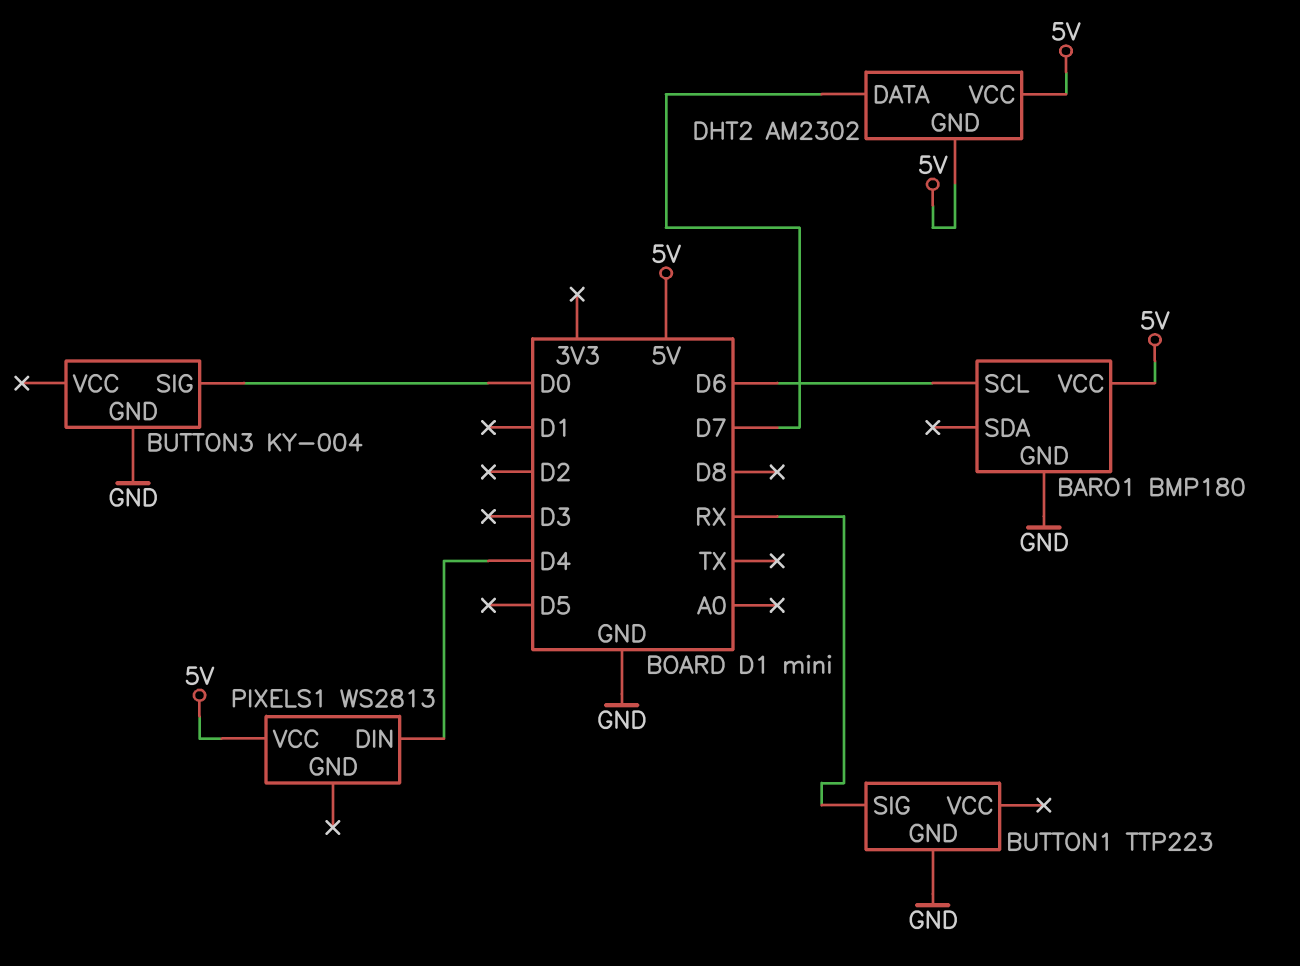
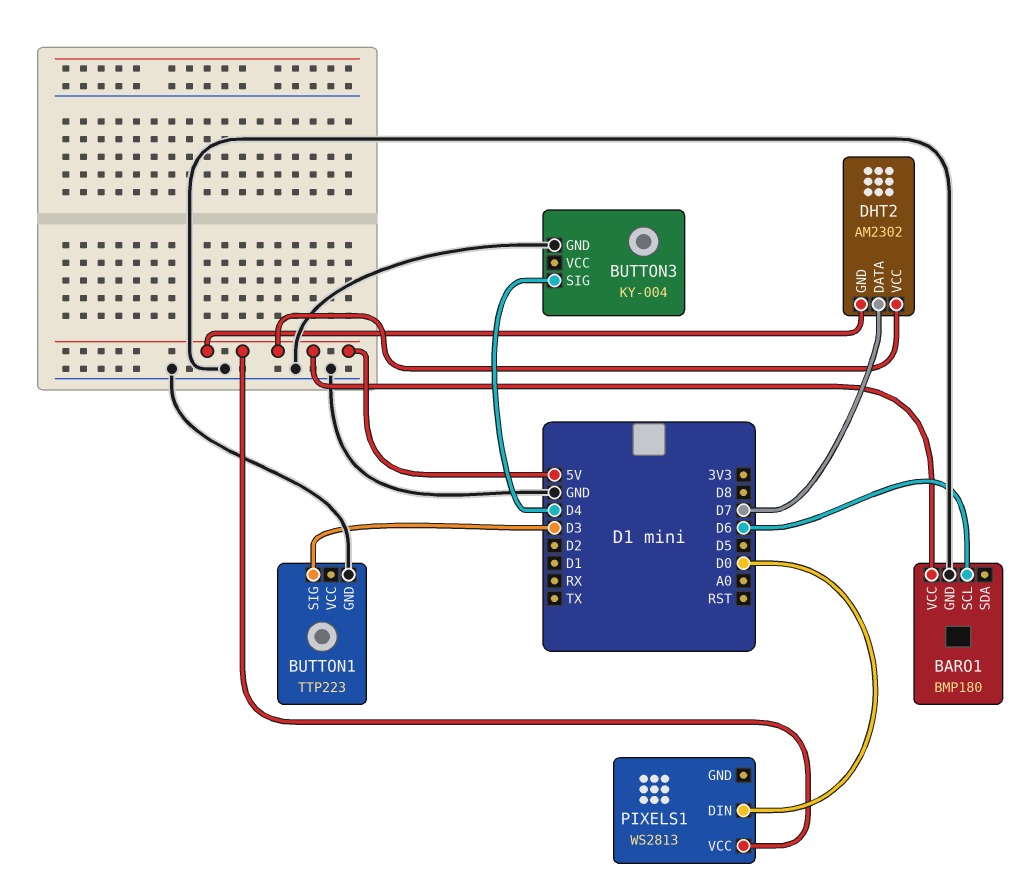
BUTTON1 pin SIG: RX -> D3
BUTTON3 pin SIG: D0 -> D4
PIXELS1 pin DIN: D4 -> D0

